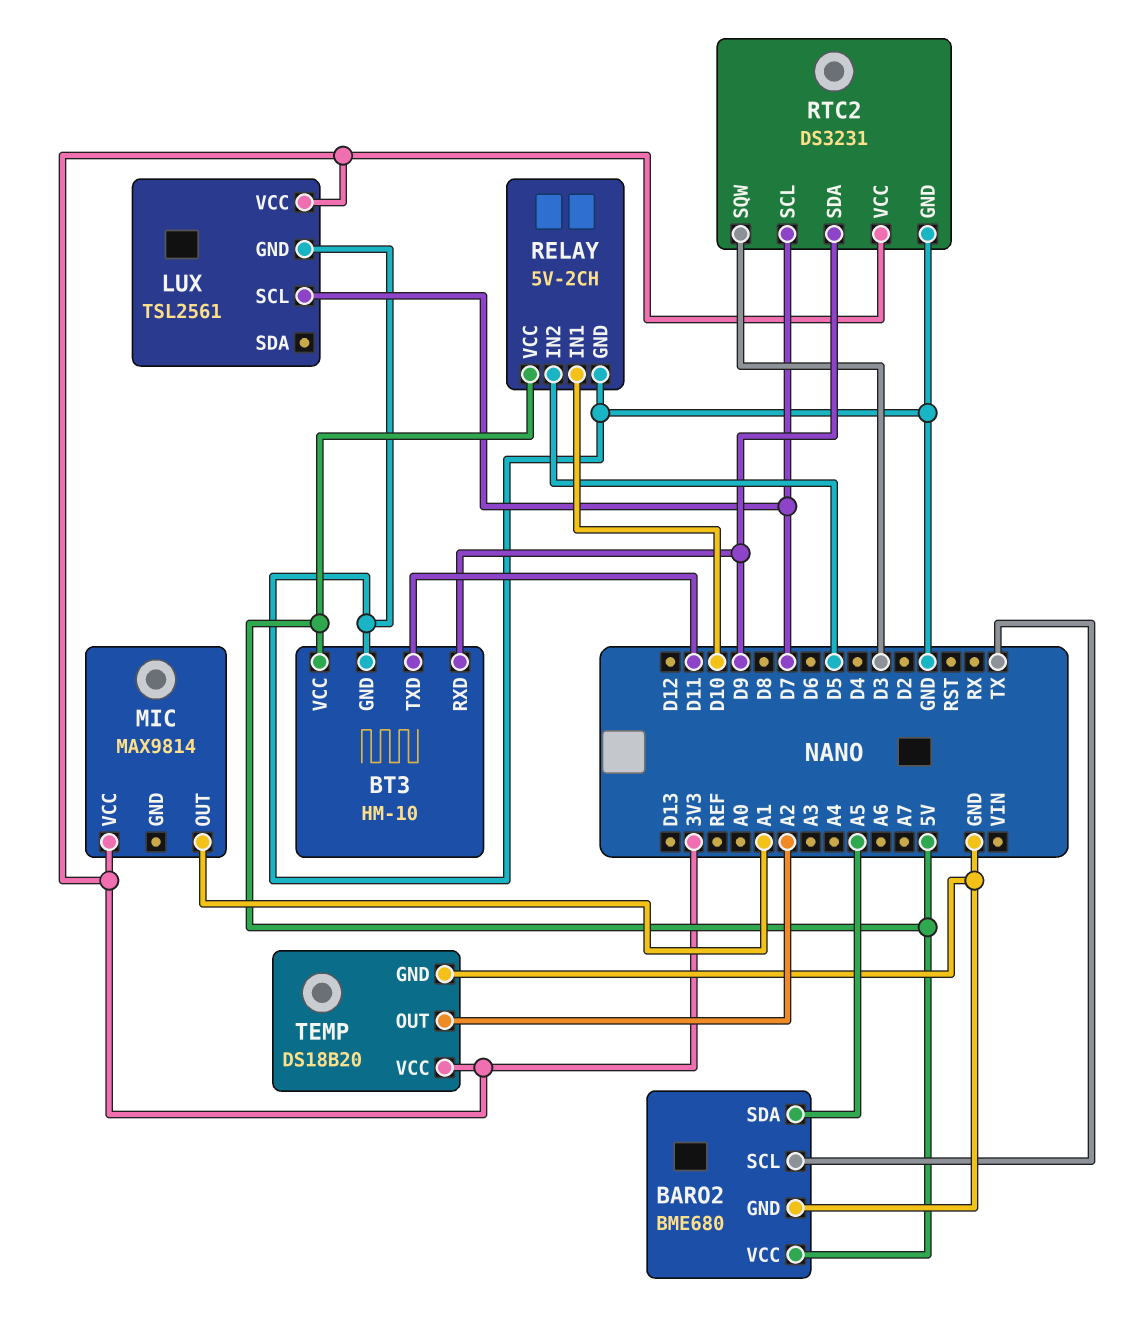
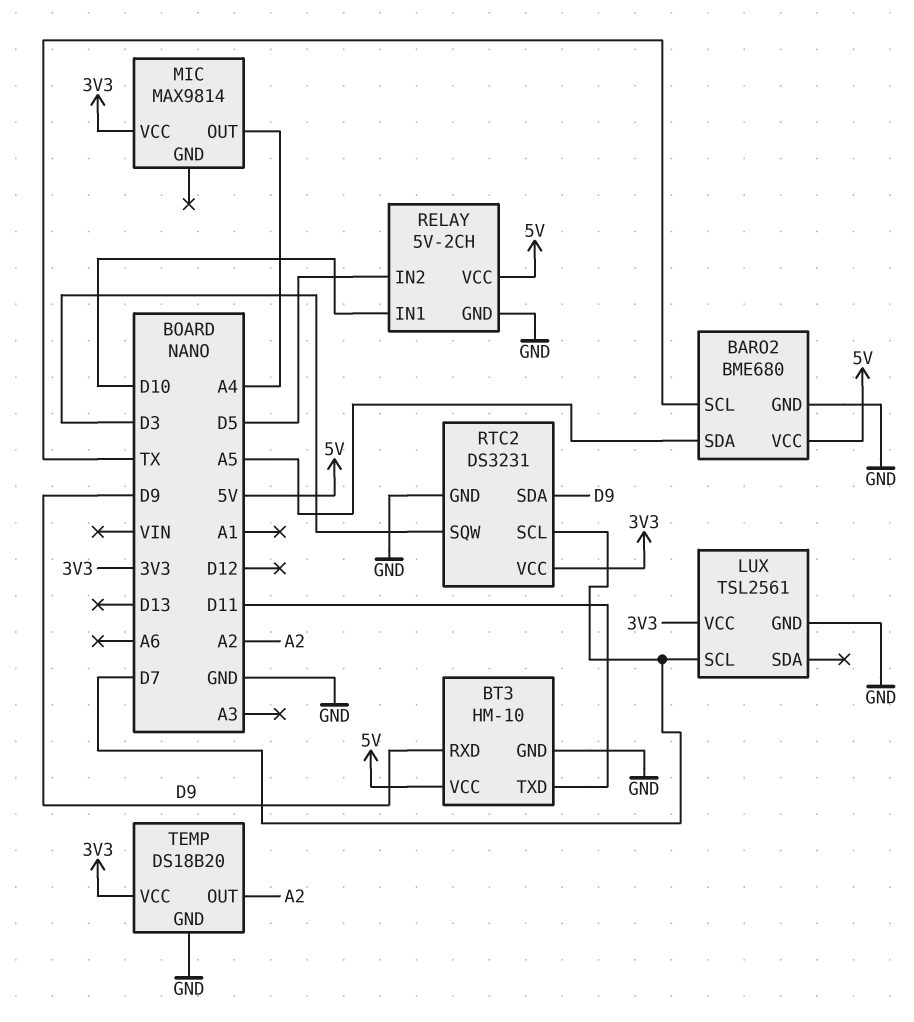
MIC pin OUT: A1 -> A4

